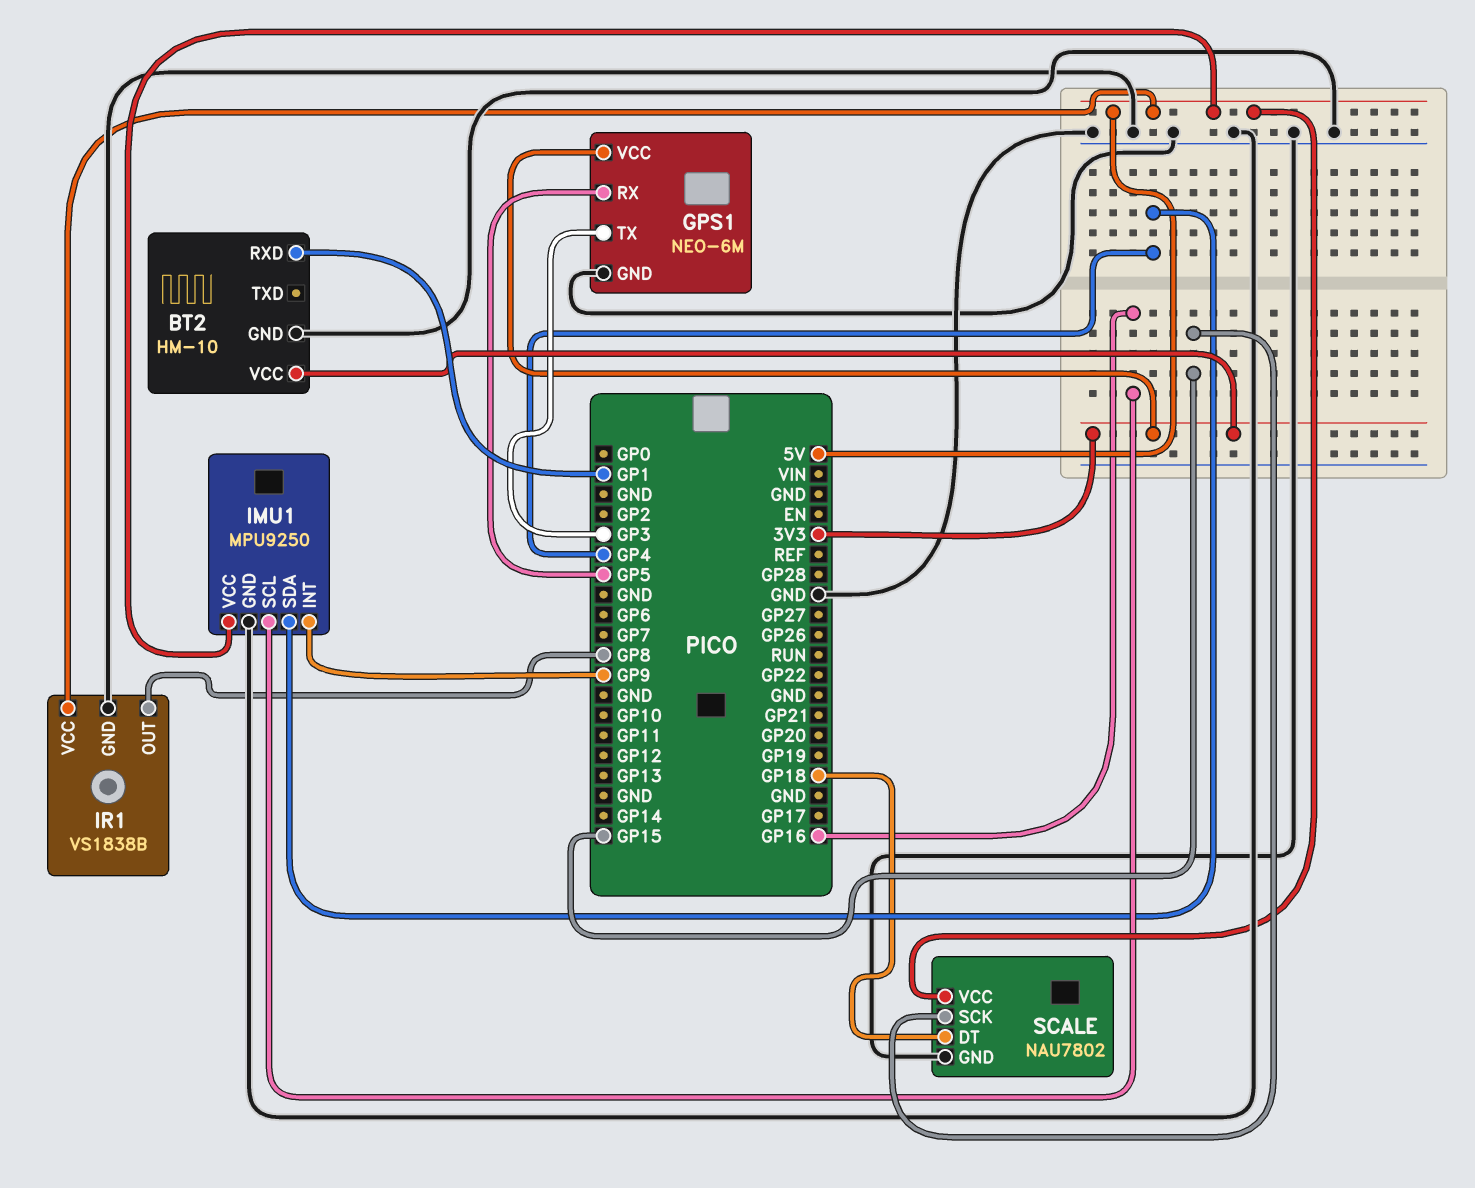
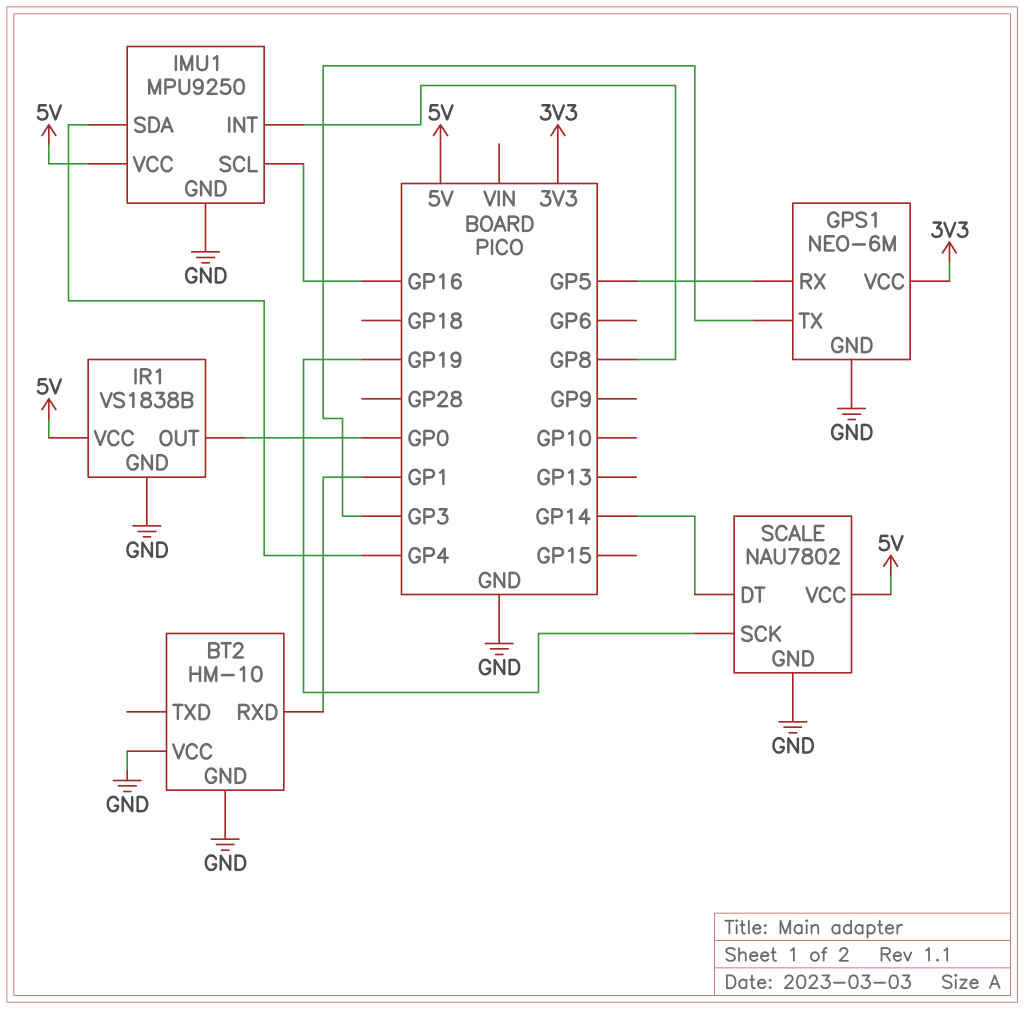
BT2 pin VCC: 3V3 -> GND
IMU1 pin INT: GP9 -> GP8
IR1 pin OUT: GP8 -> GP0
SCALE pin DT: GP18 -> GP14
SCALE pin SCK: GP15 -> GP19

